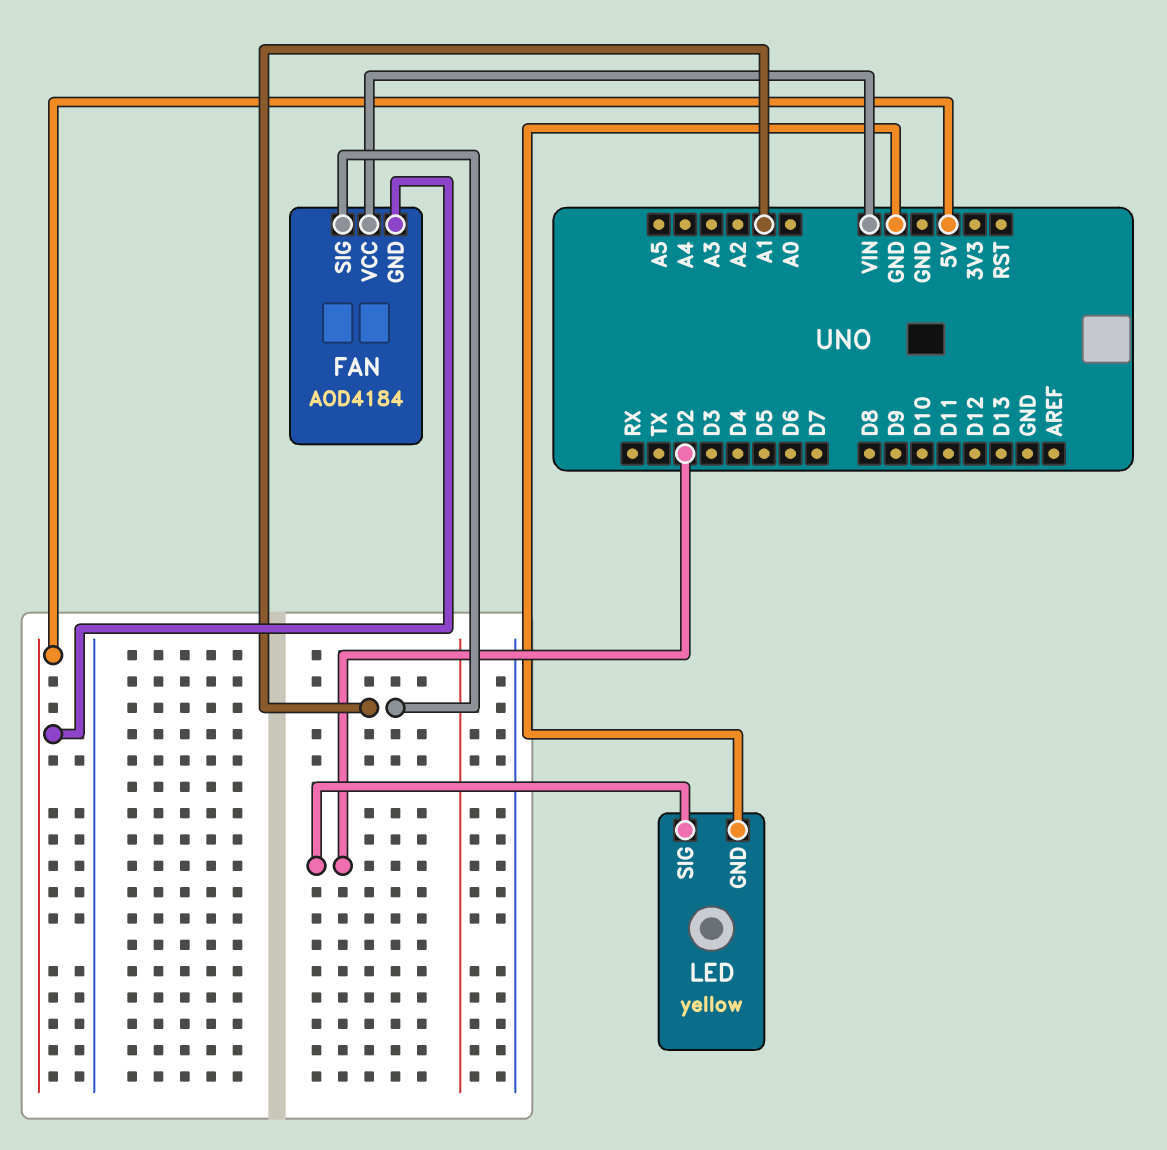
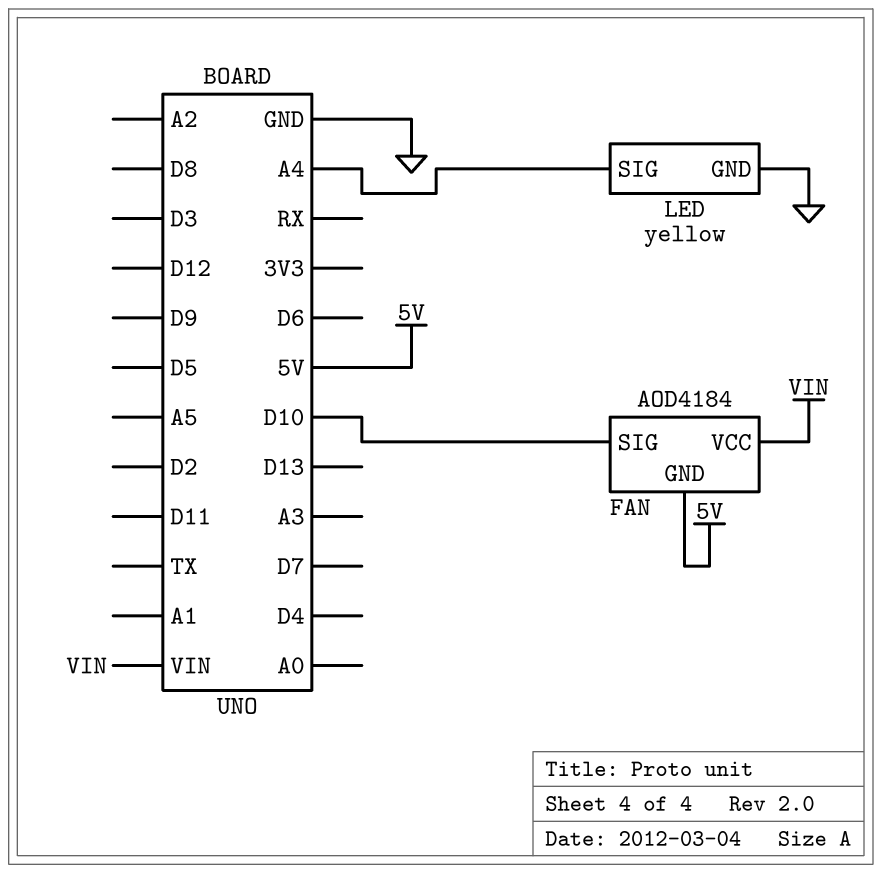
FAN pin SIG: A1 -> D10
LED pin SIG: D2 -> A4

